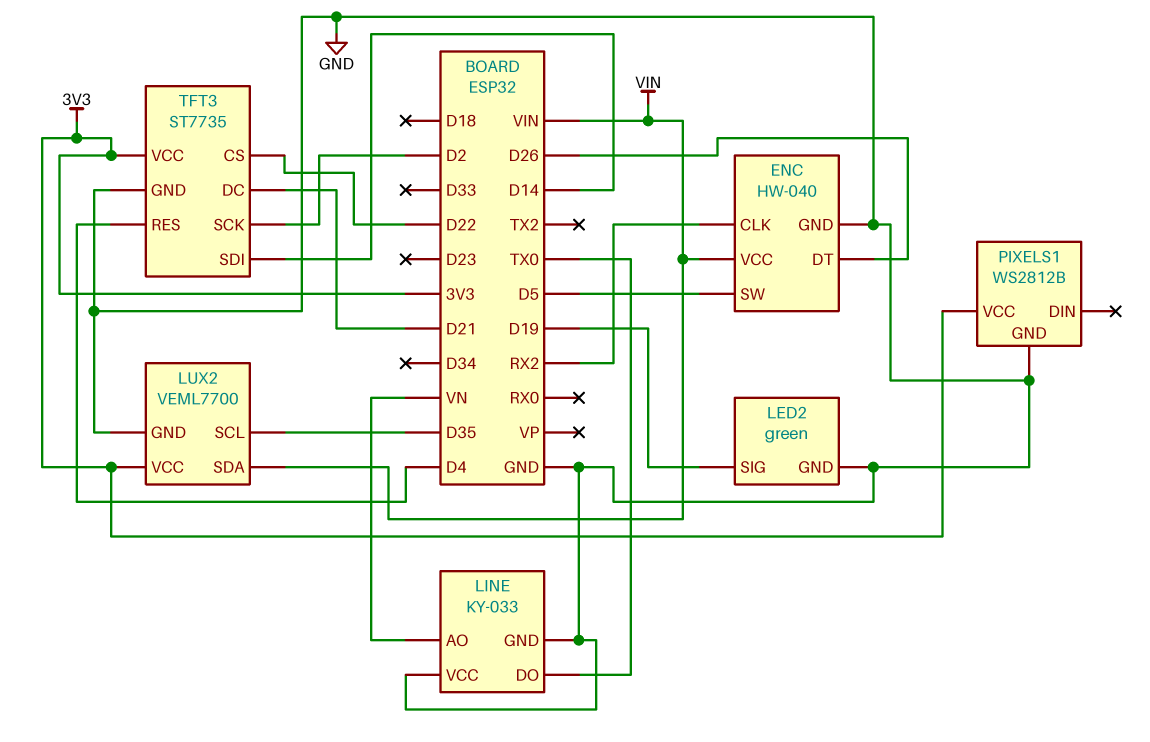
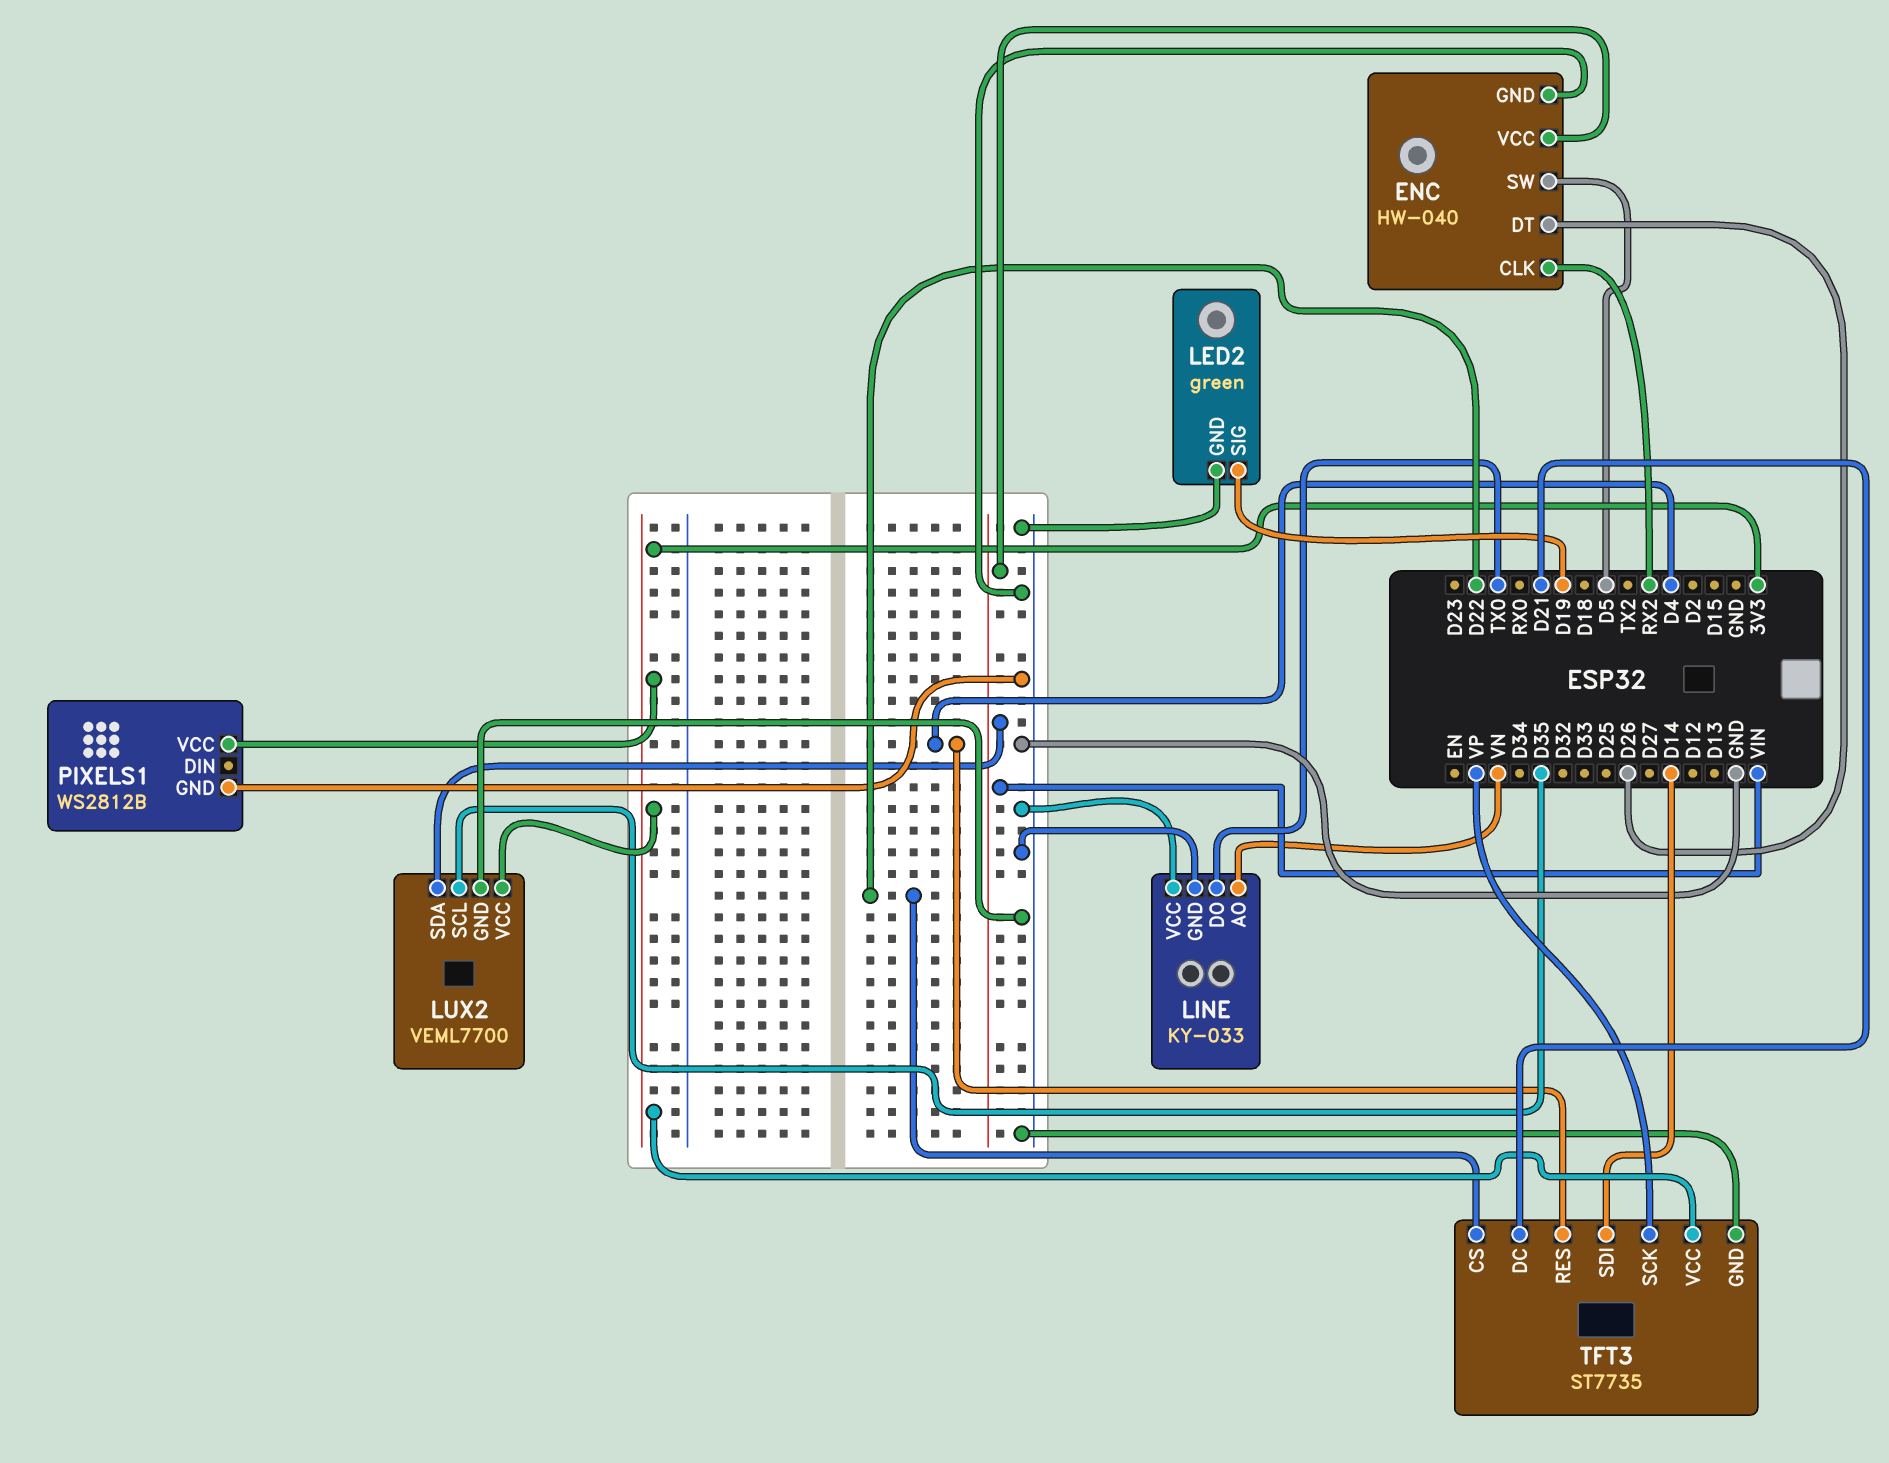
TFT3 pin SCK: D2 -> VP

